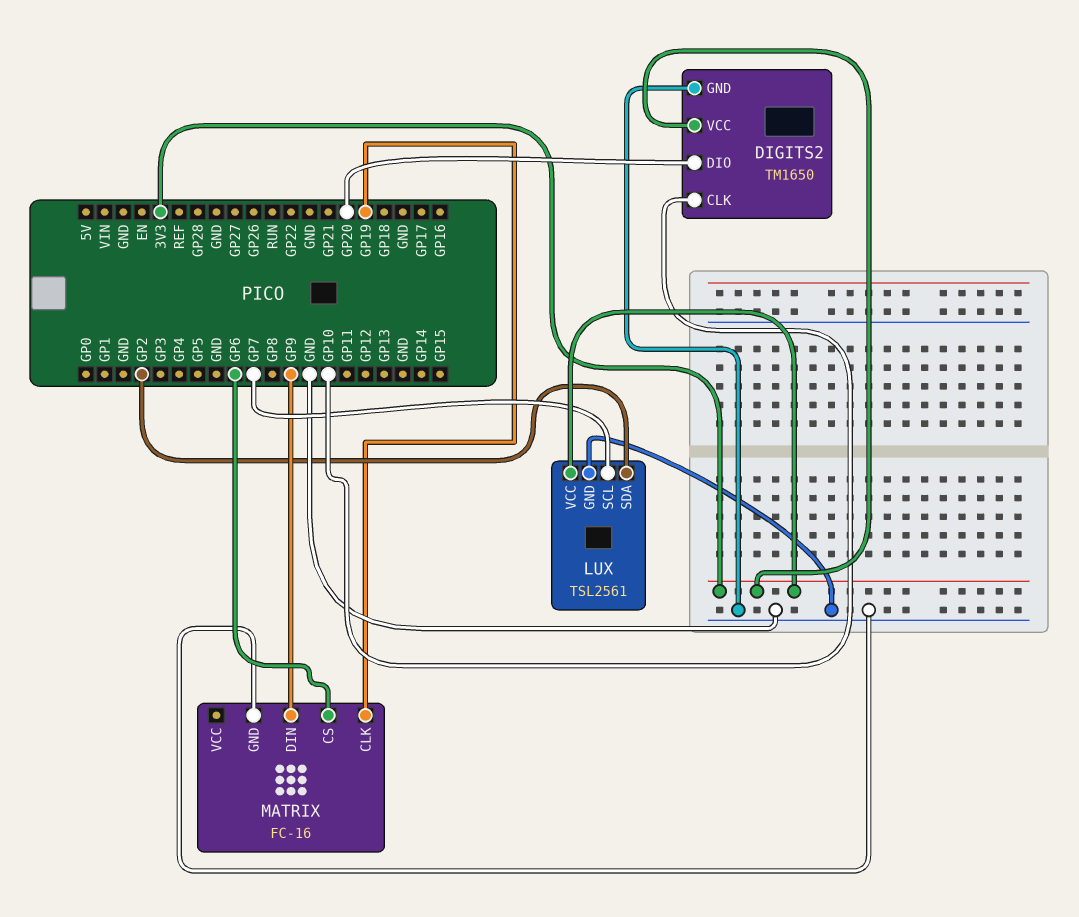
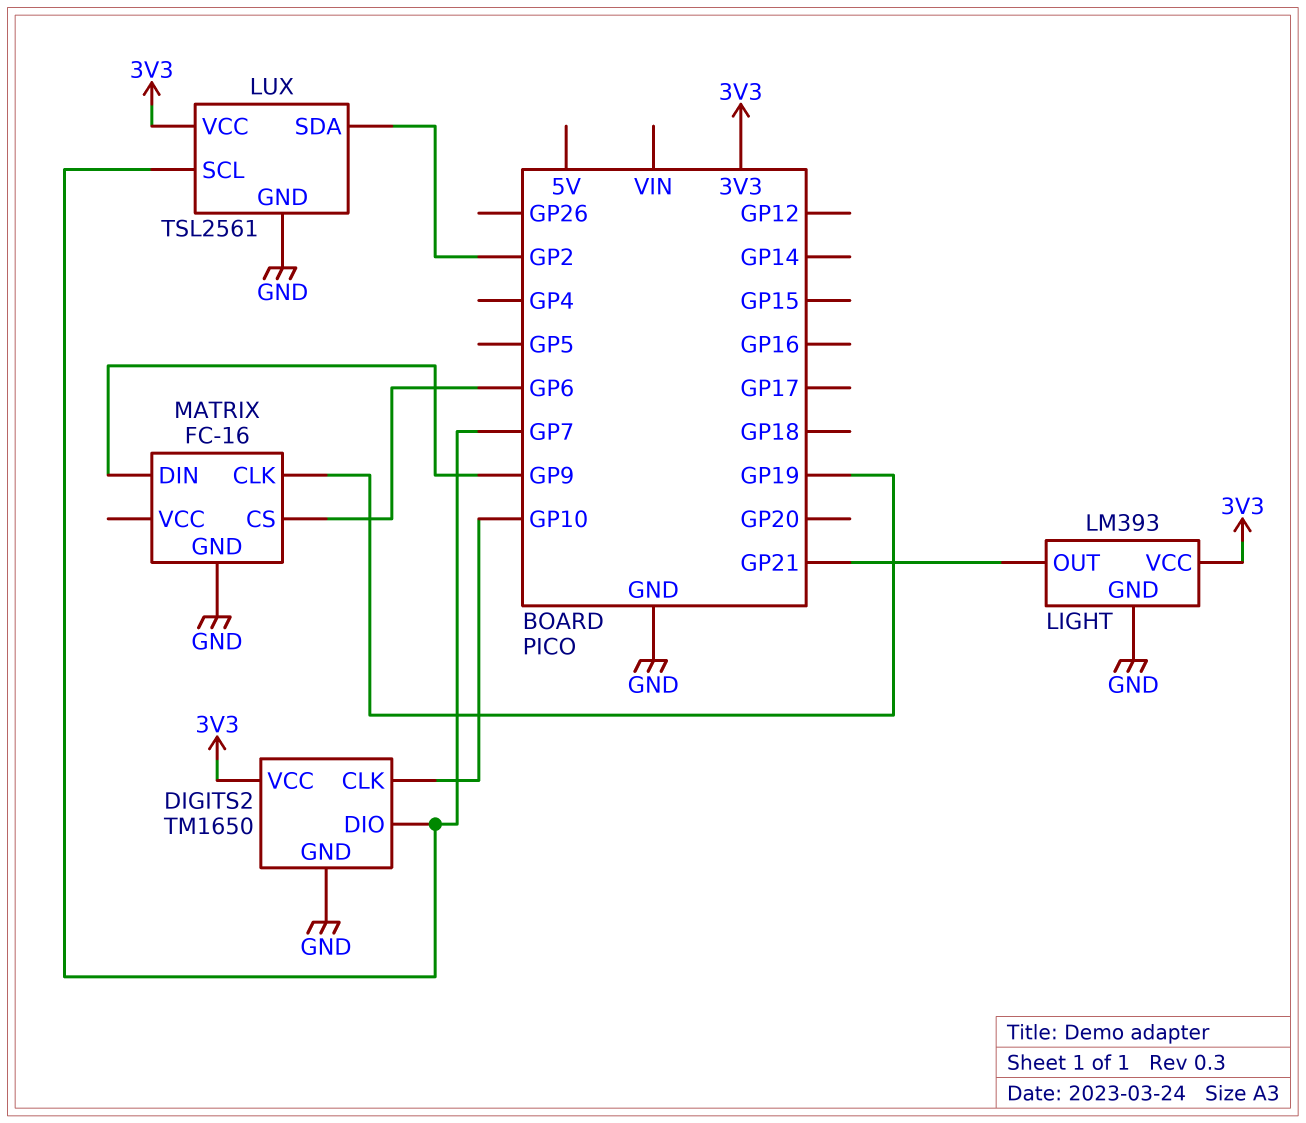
DIGITS2 pin DIO: GP20 -> GP7
LIGHT: none -> LM393
LIGHT pin GND: none -> GND
LIGHT pin OUT: none -> GP21
LIGHT pin VCC: none -> 3V3

